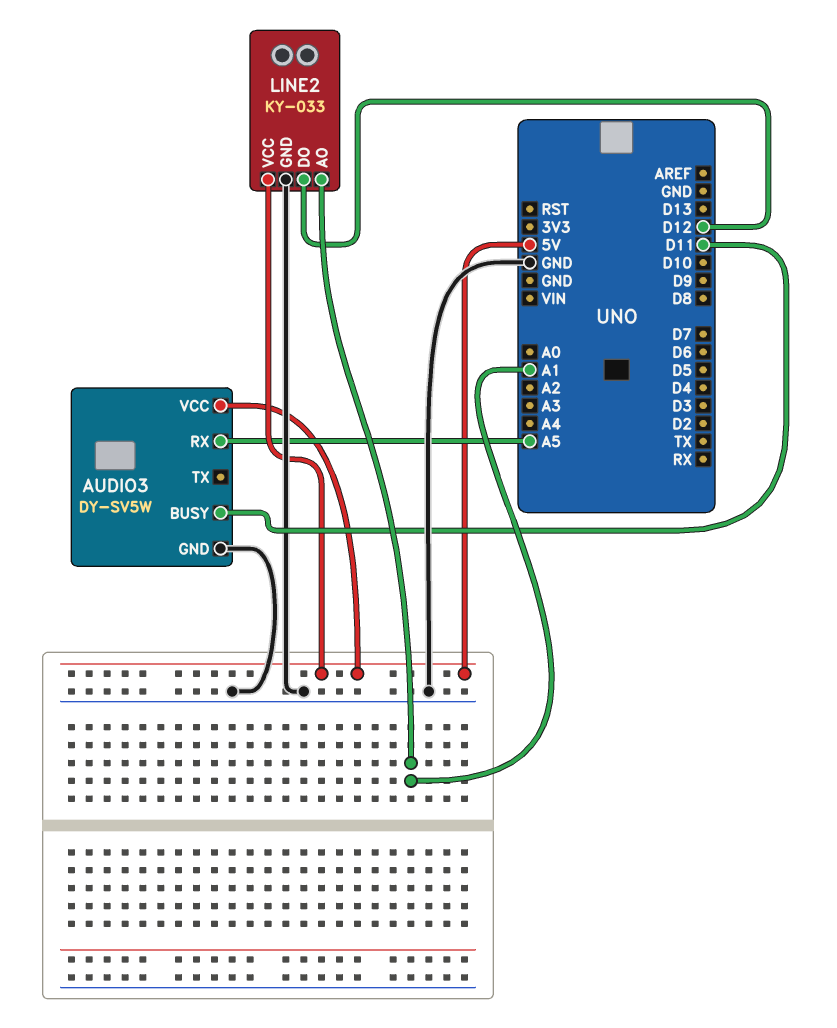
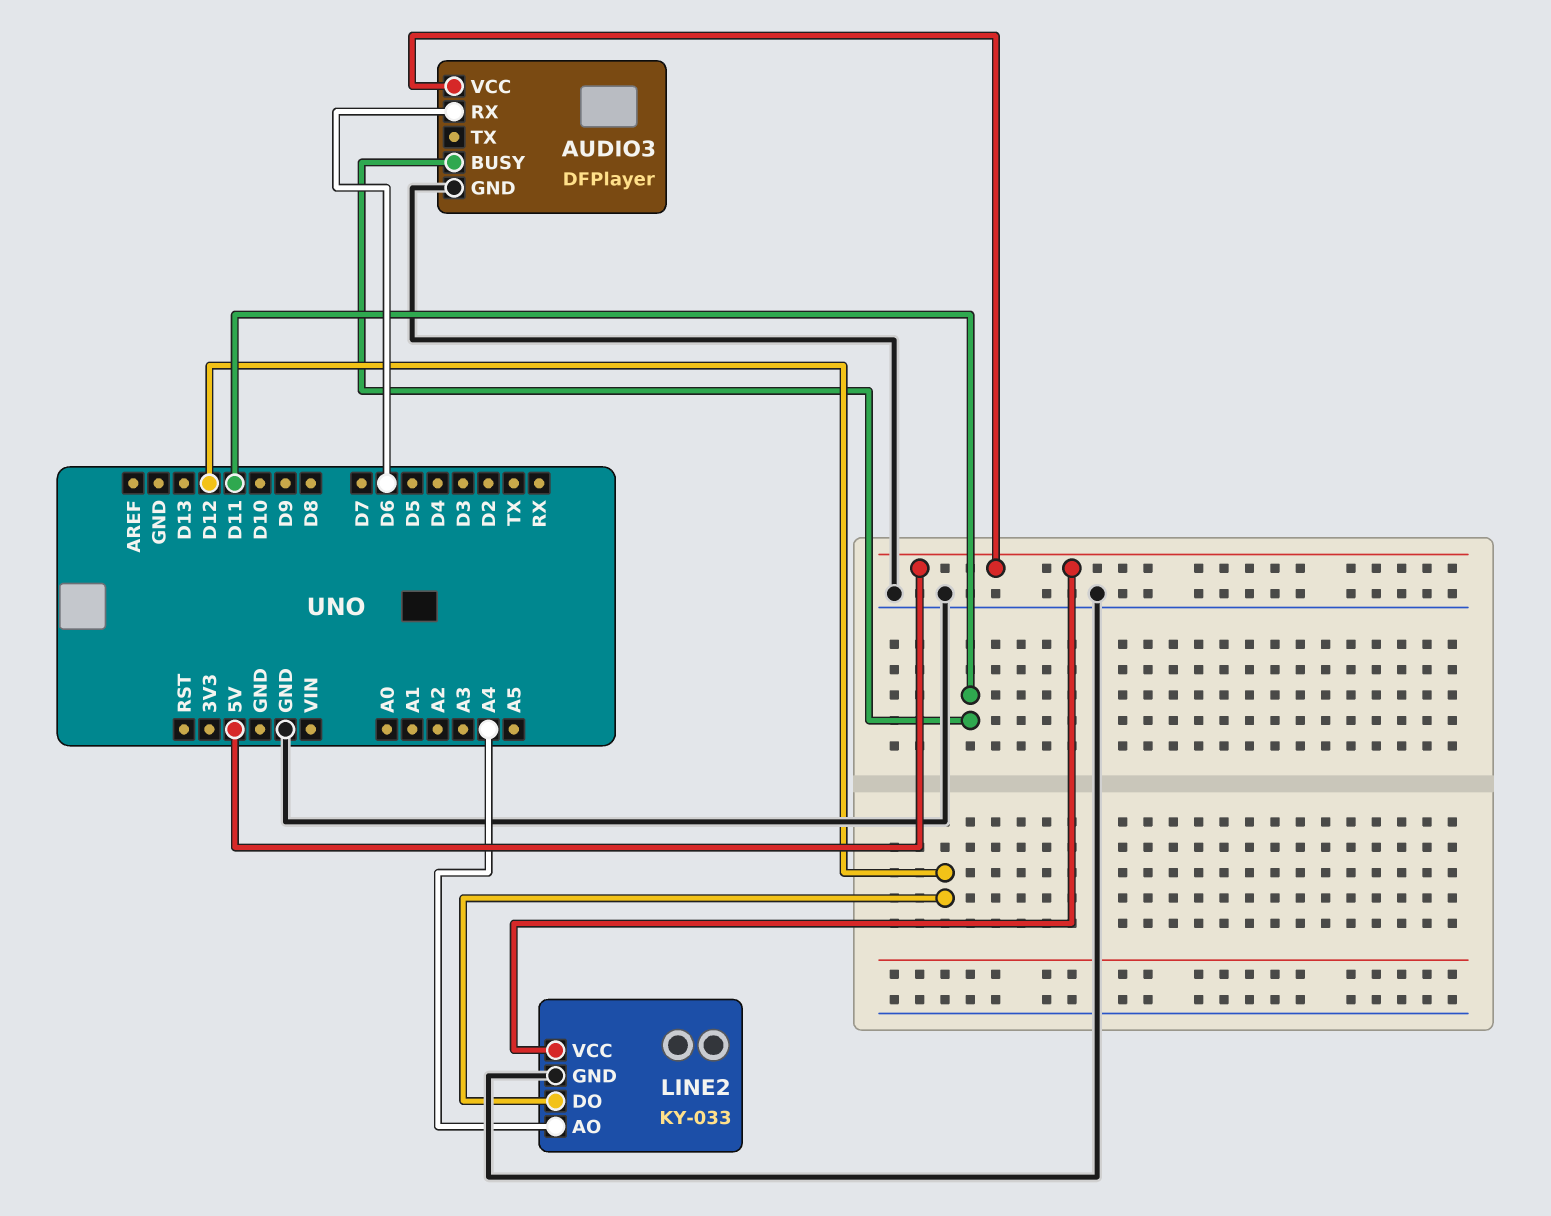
AUDIO3: DY-SV5W -> DFPlayer
AUDIO3 pin RX: A5 -> D6
LINE2 pin AO: A1 -> A4

